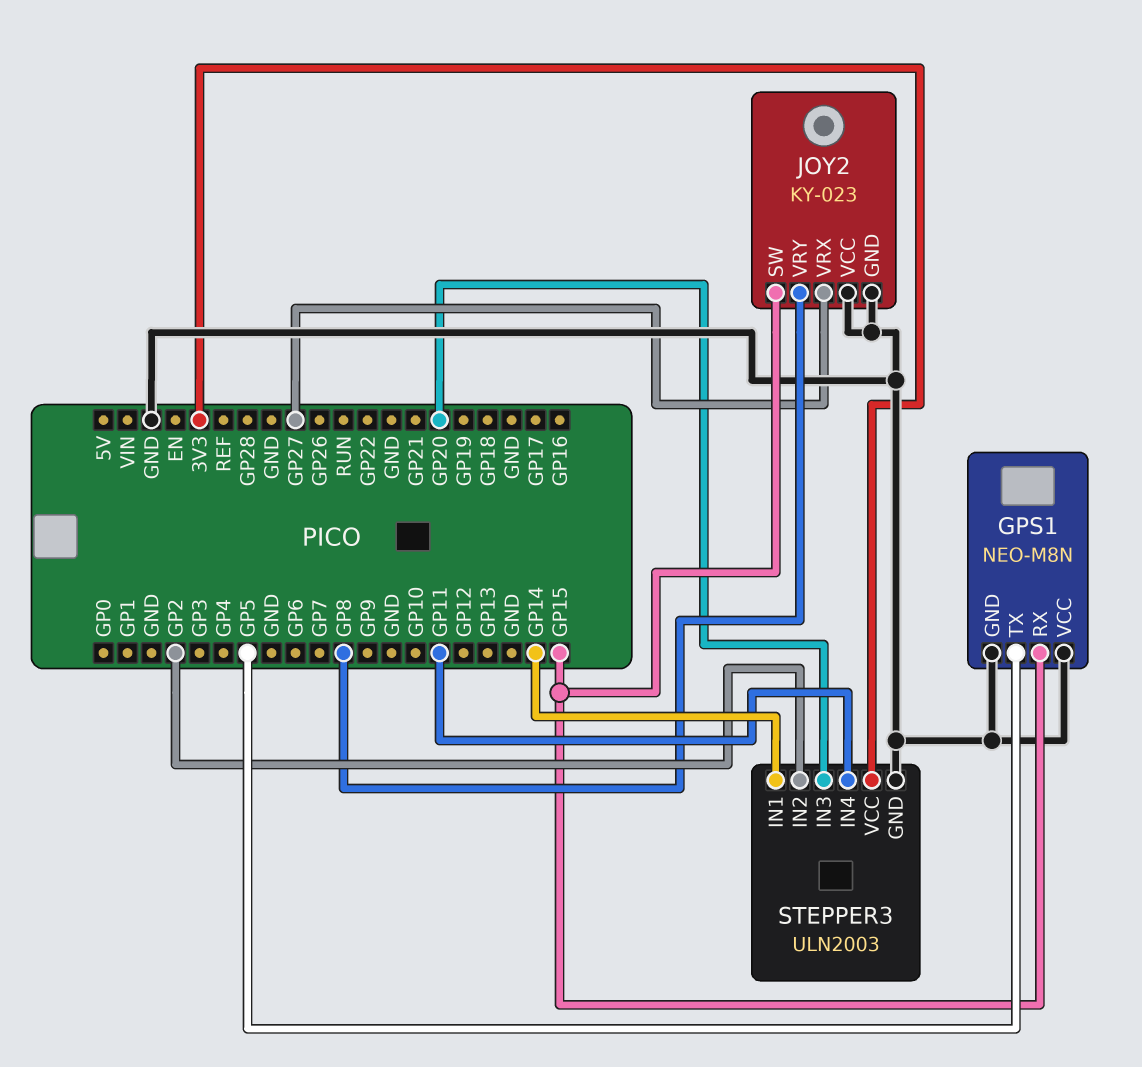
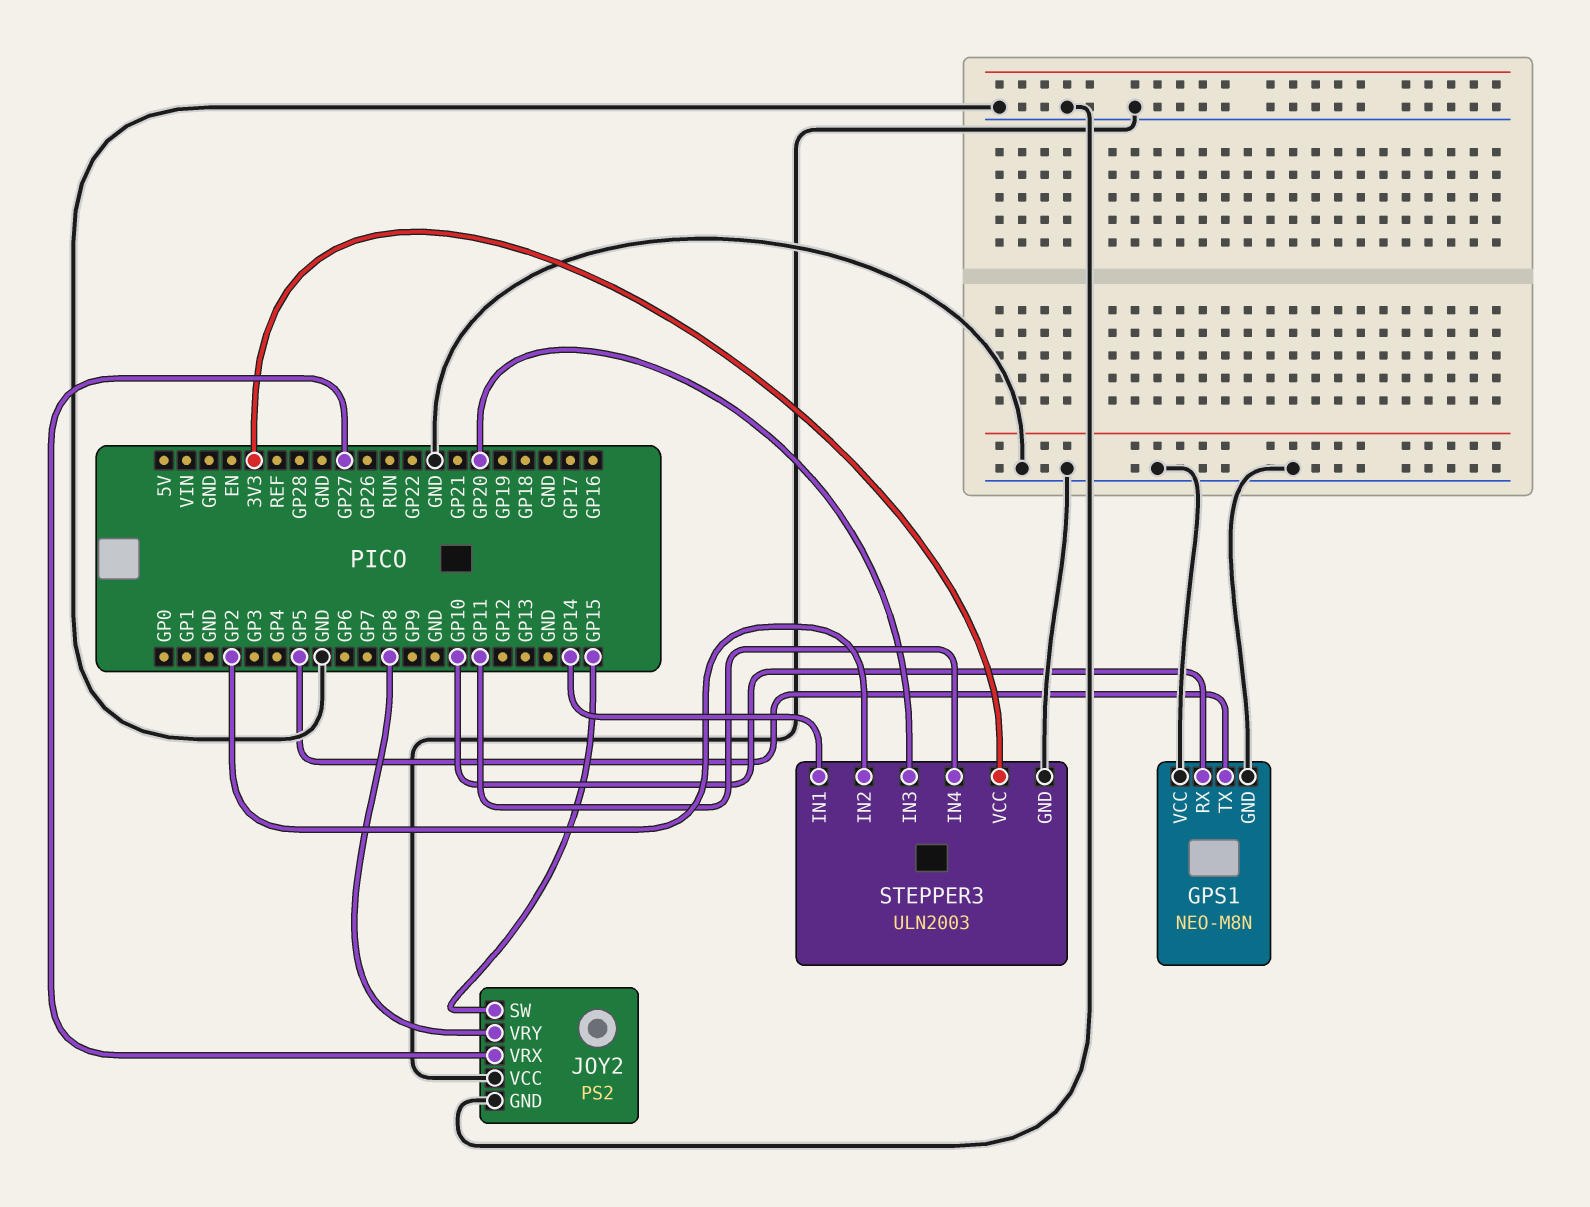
GPS1 pin RX: GP15 -> GP10
JOY2: KY-023 -> PS2

